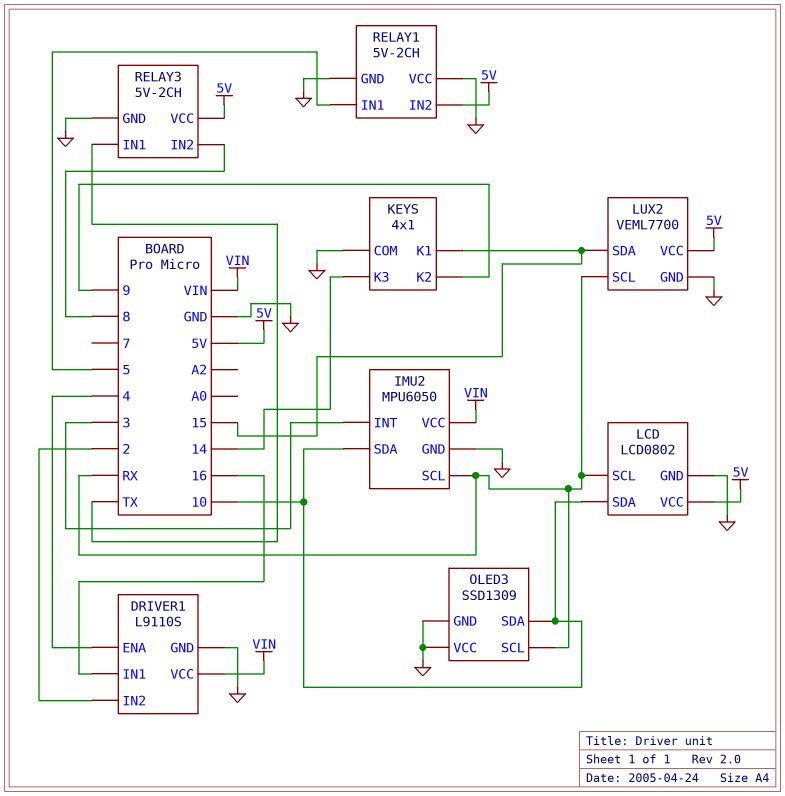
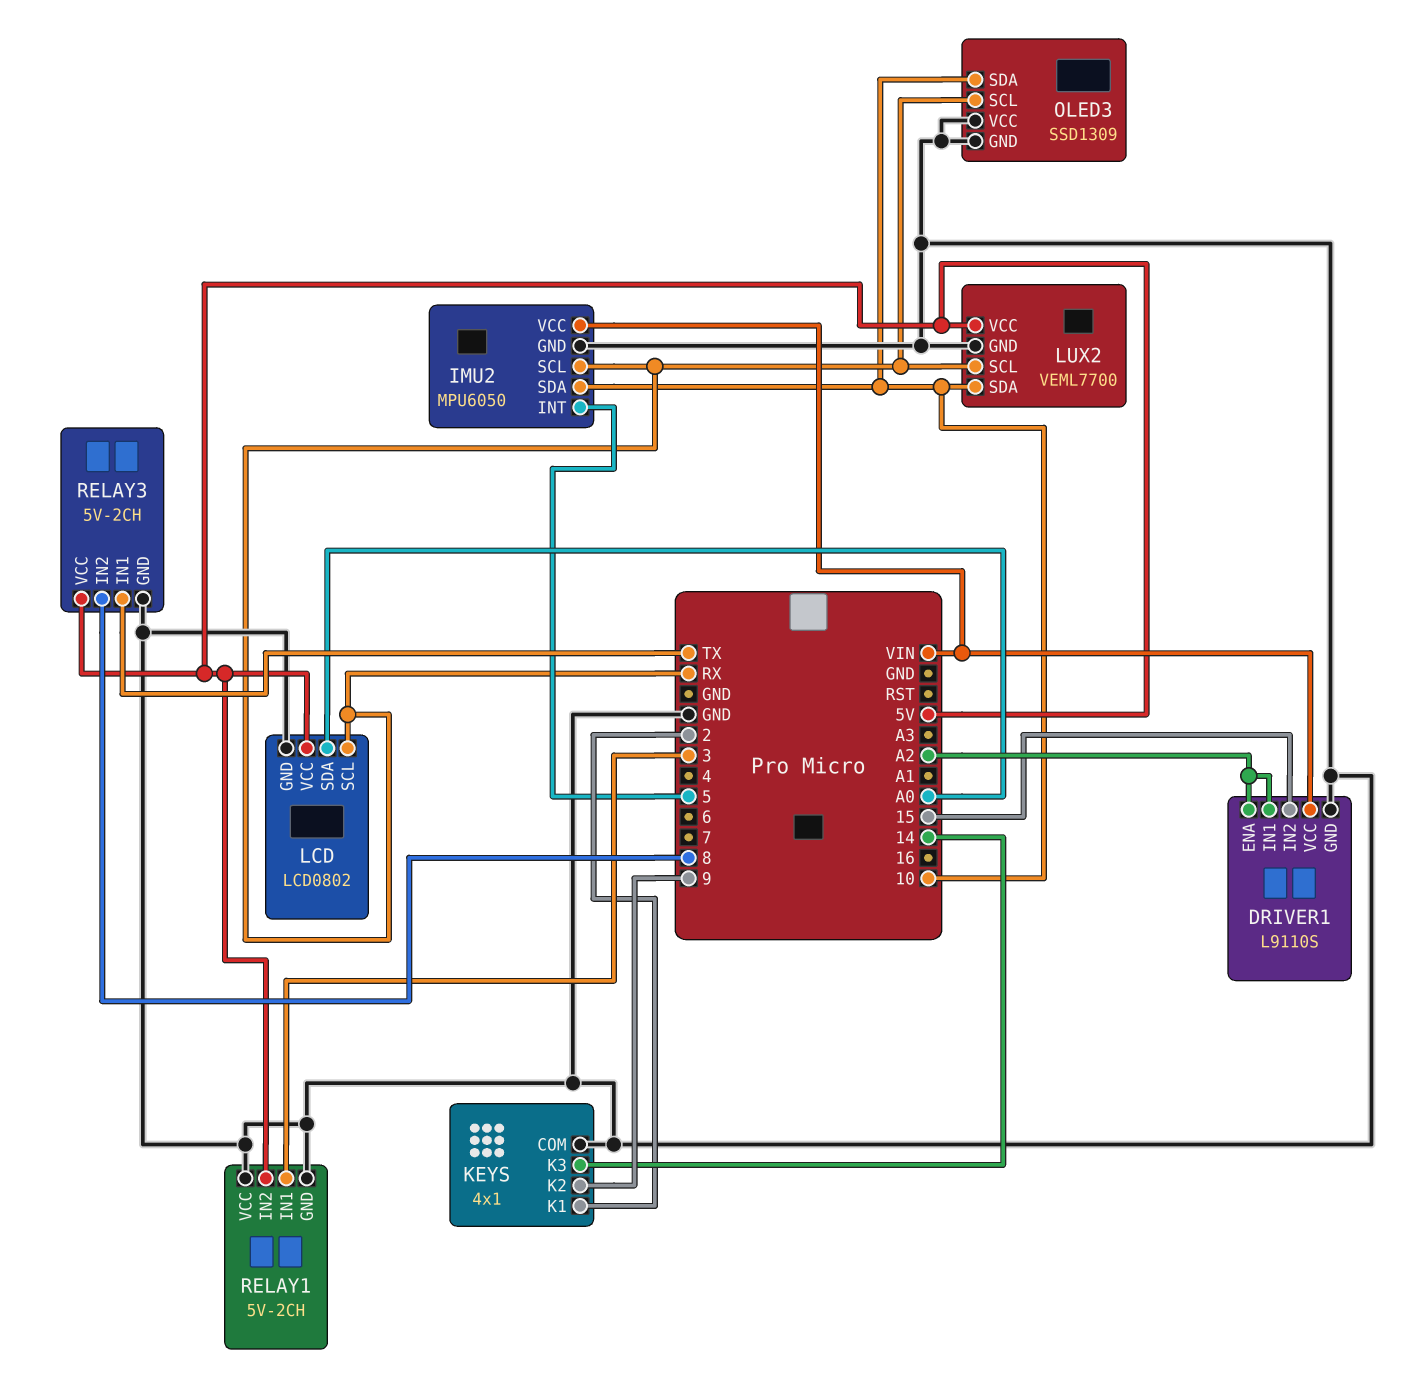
DRIVER1 pin ENA: 4 -> A2
DRIVER1 pin IN1: 16 -> A2
DRIVER1 pin IN2: 2 -> 15
IMU2 pin INT: 3 -> 5
KEYS pin K1: 15 -> 2
LCD pin SDA: 10 -> A0
LUX2 pin SDA: 15 -> 10
RELAY1 pin IN1: 5 -> 3

